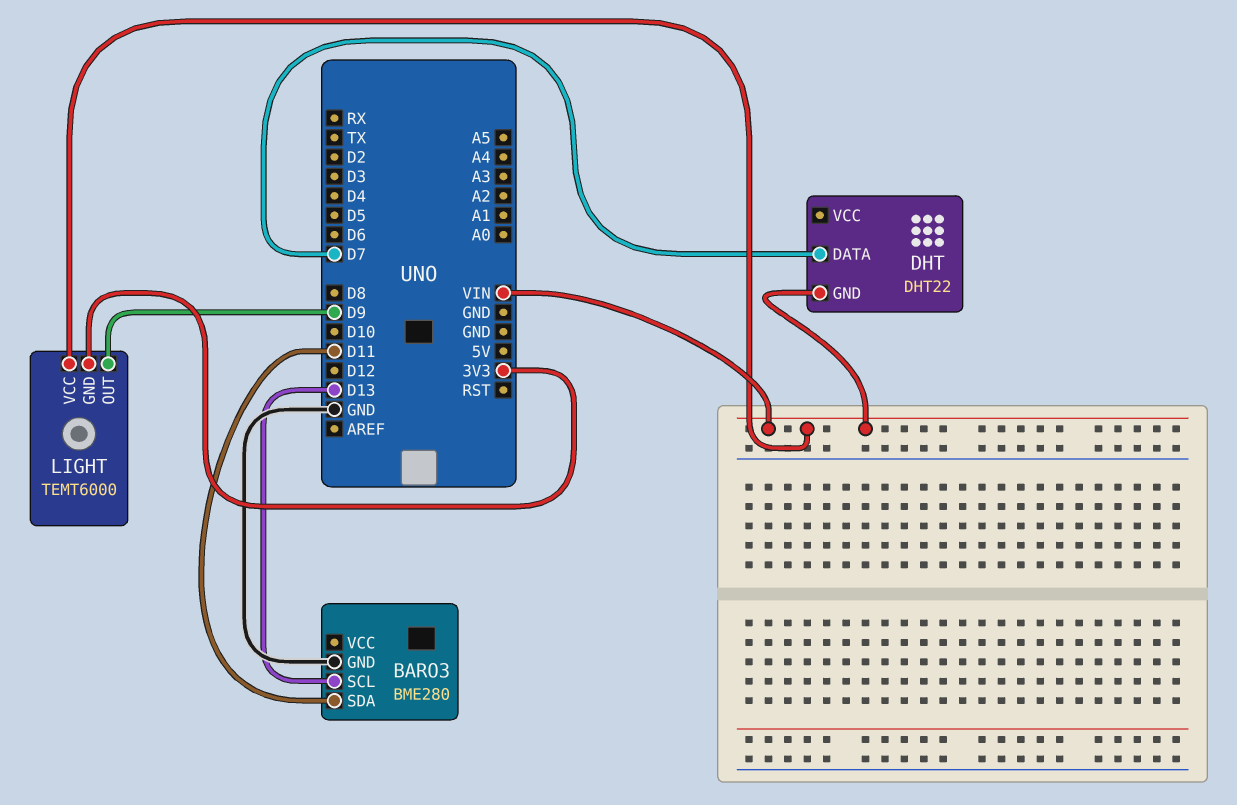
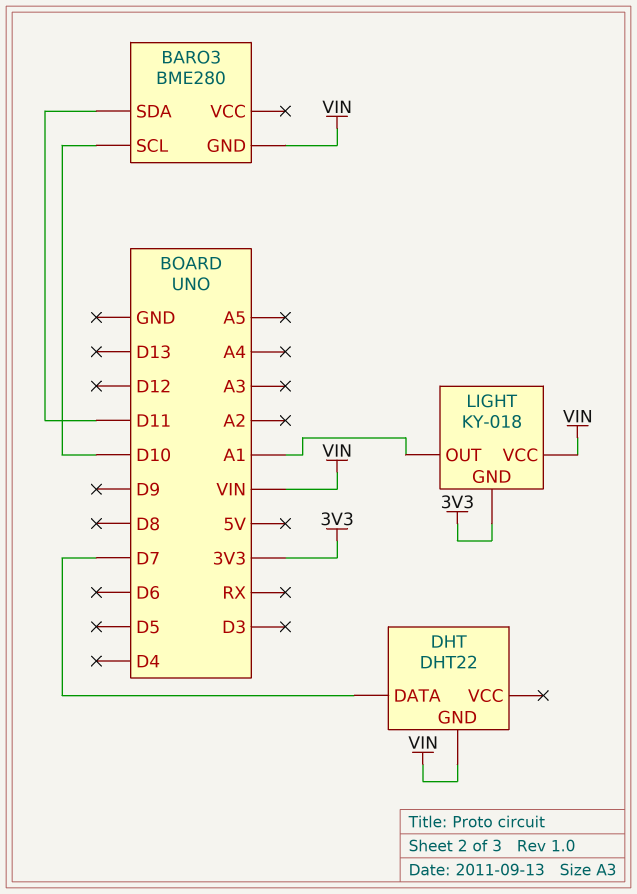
BARO3 pin GND: GND -> VIN
BARO3 pin SCL: D13 -> D10
LIGHT: TEMT6000 -> KY-018
LIGHT pin OUT: D9 -> A1

